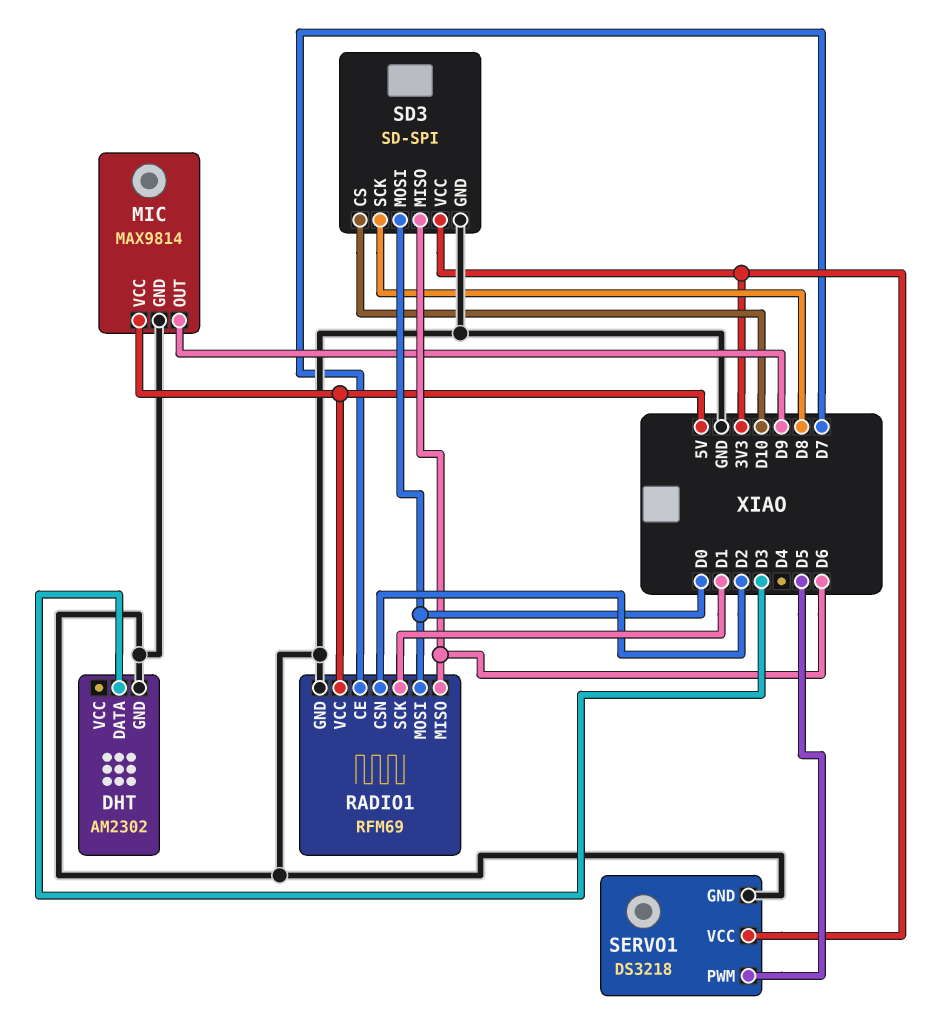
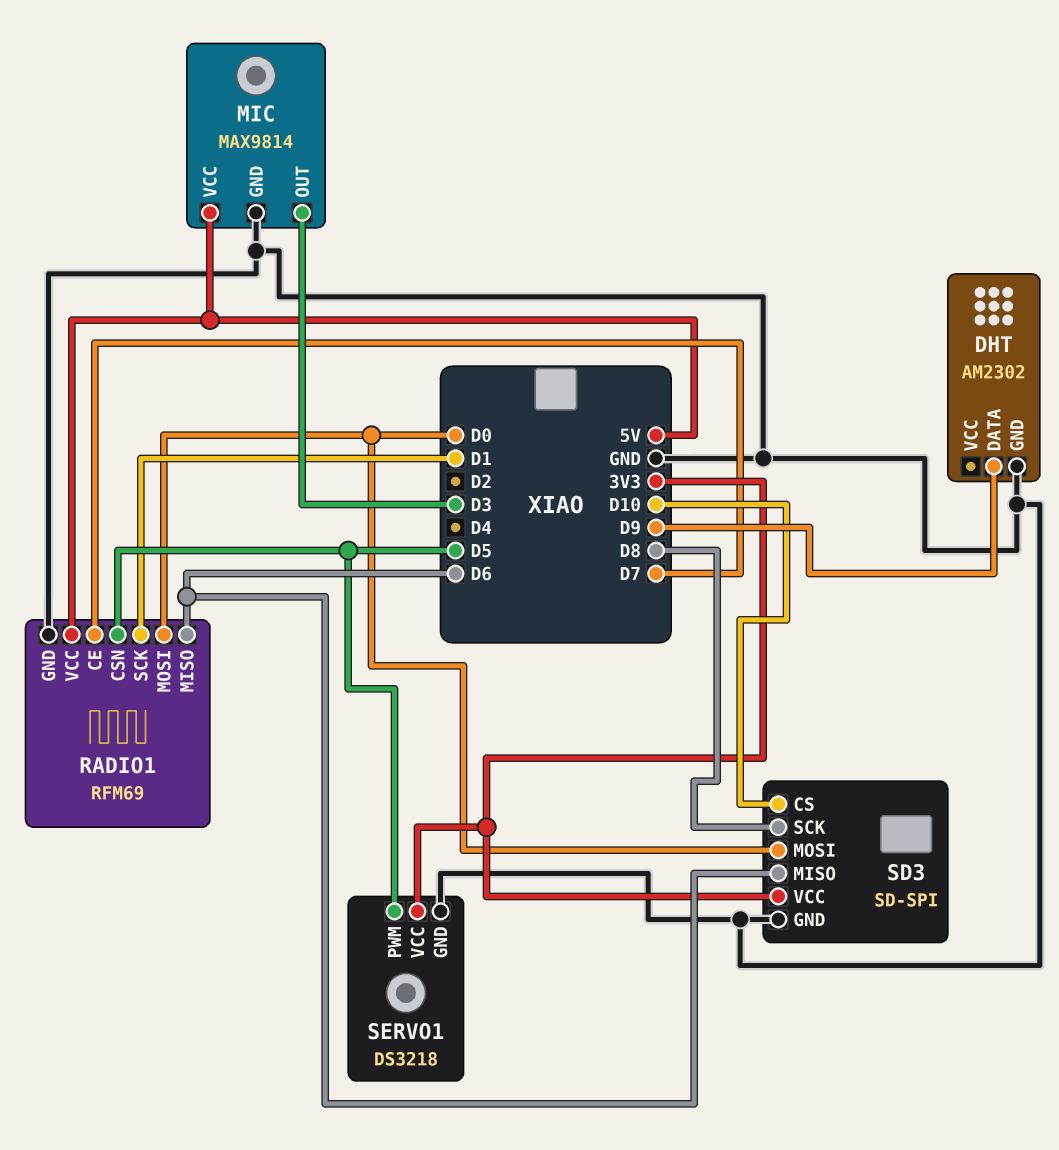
DHT pin DATA: D3 -> D9
MIC pin OUT: D9 -> D3
RADIO1 pin CSN: D2 -> D5

